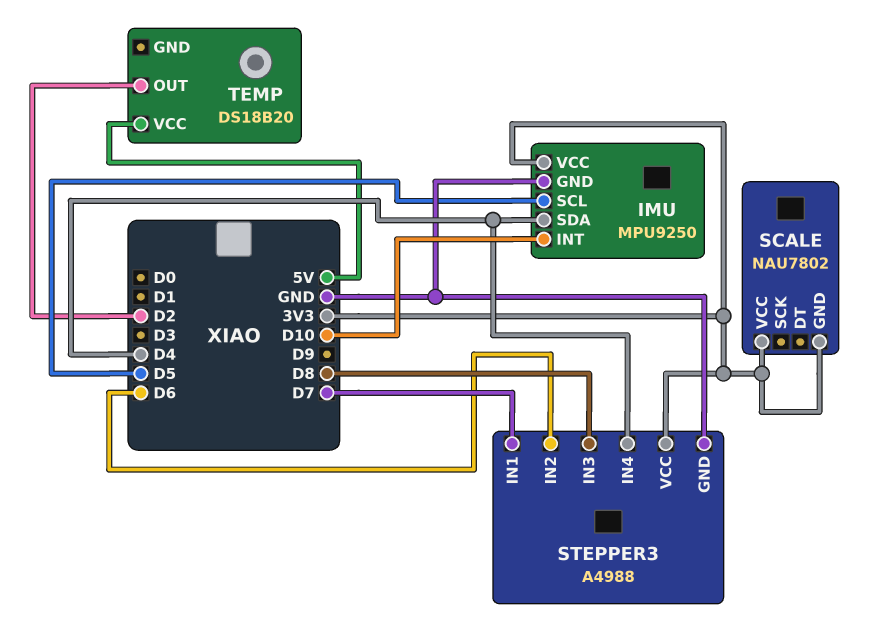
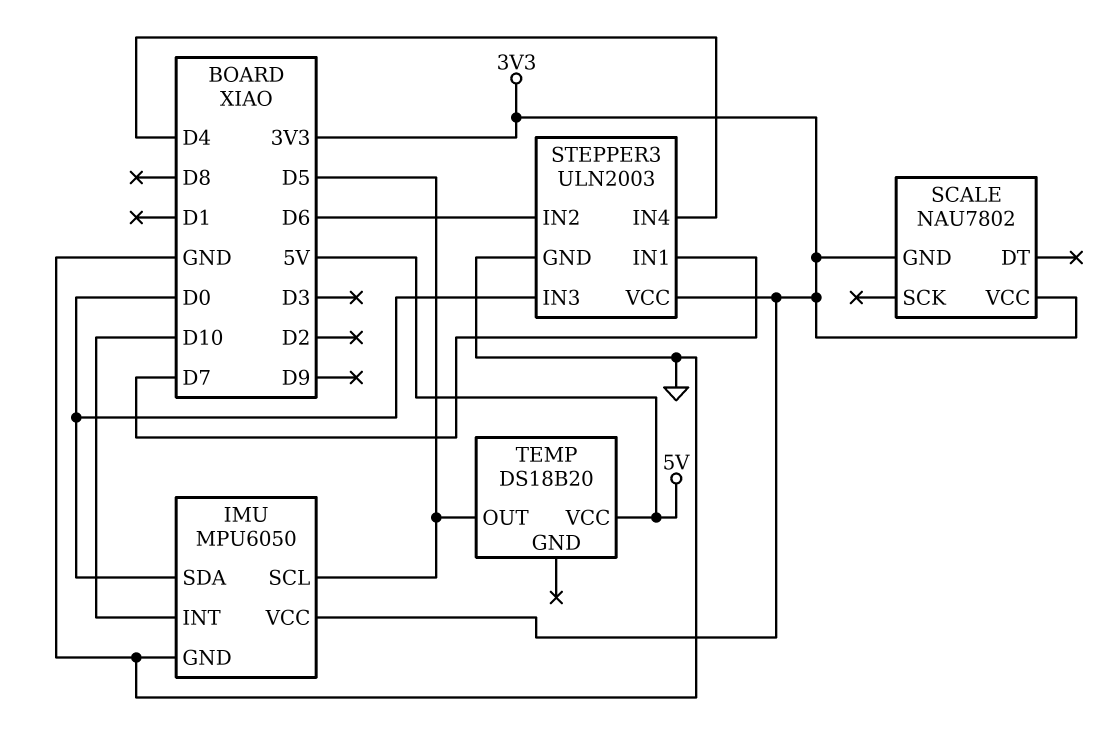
IMU: MPU9250 -> MPU6050
IMU pin SDA: D4 -> D0
STEPPER3: A4988 -> ULN2003
STEPPER3 pin IN3: D8 -> D0
TEMP pin OUT: D2 -> D5

